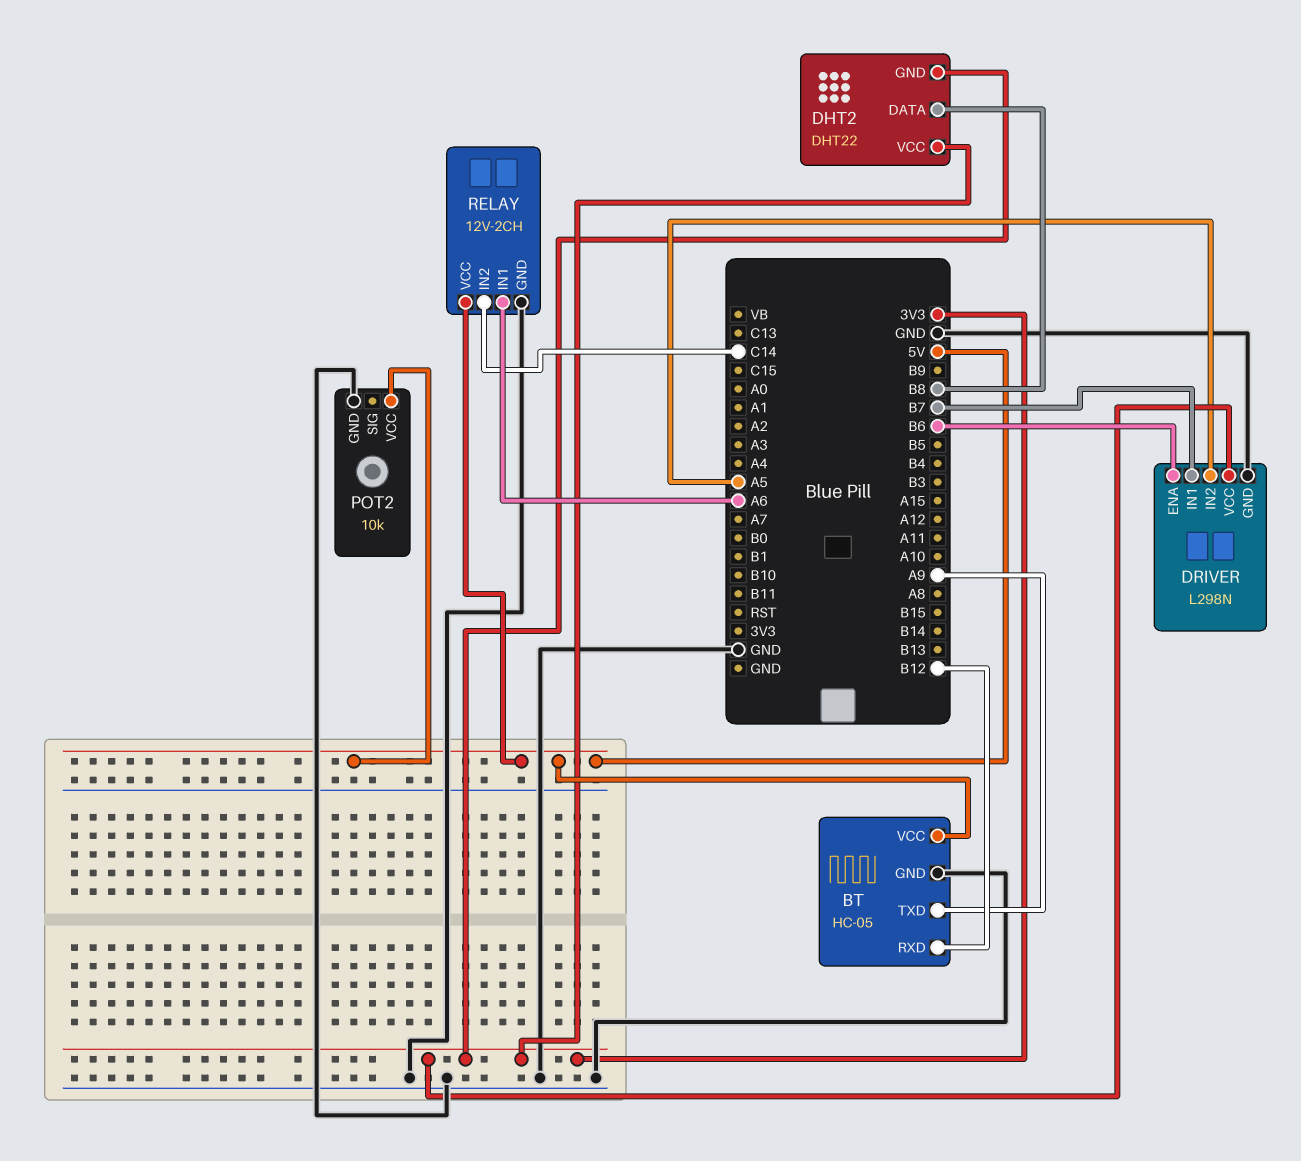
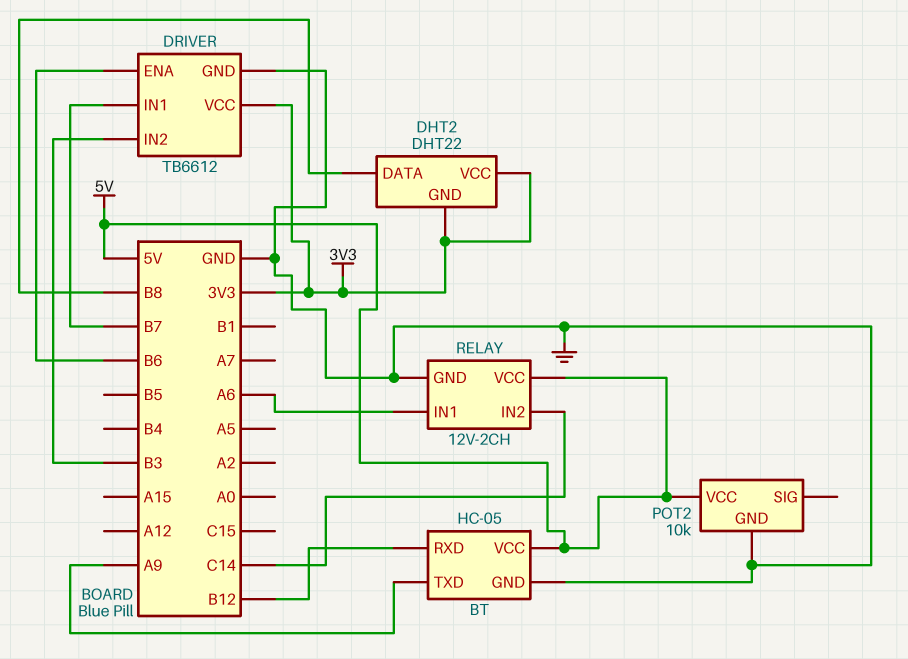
DRIVER: L298N -> TB6612
DRIVER pin IN2: A5 -> B3

